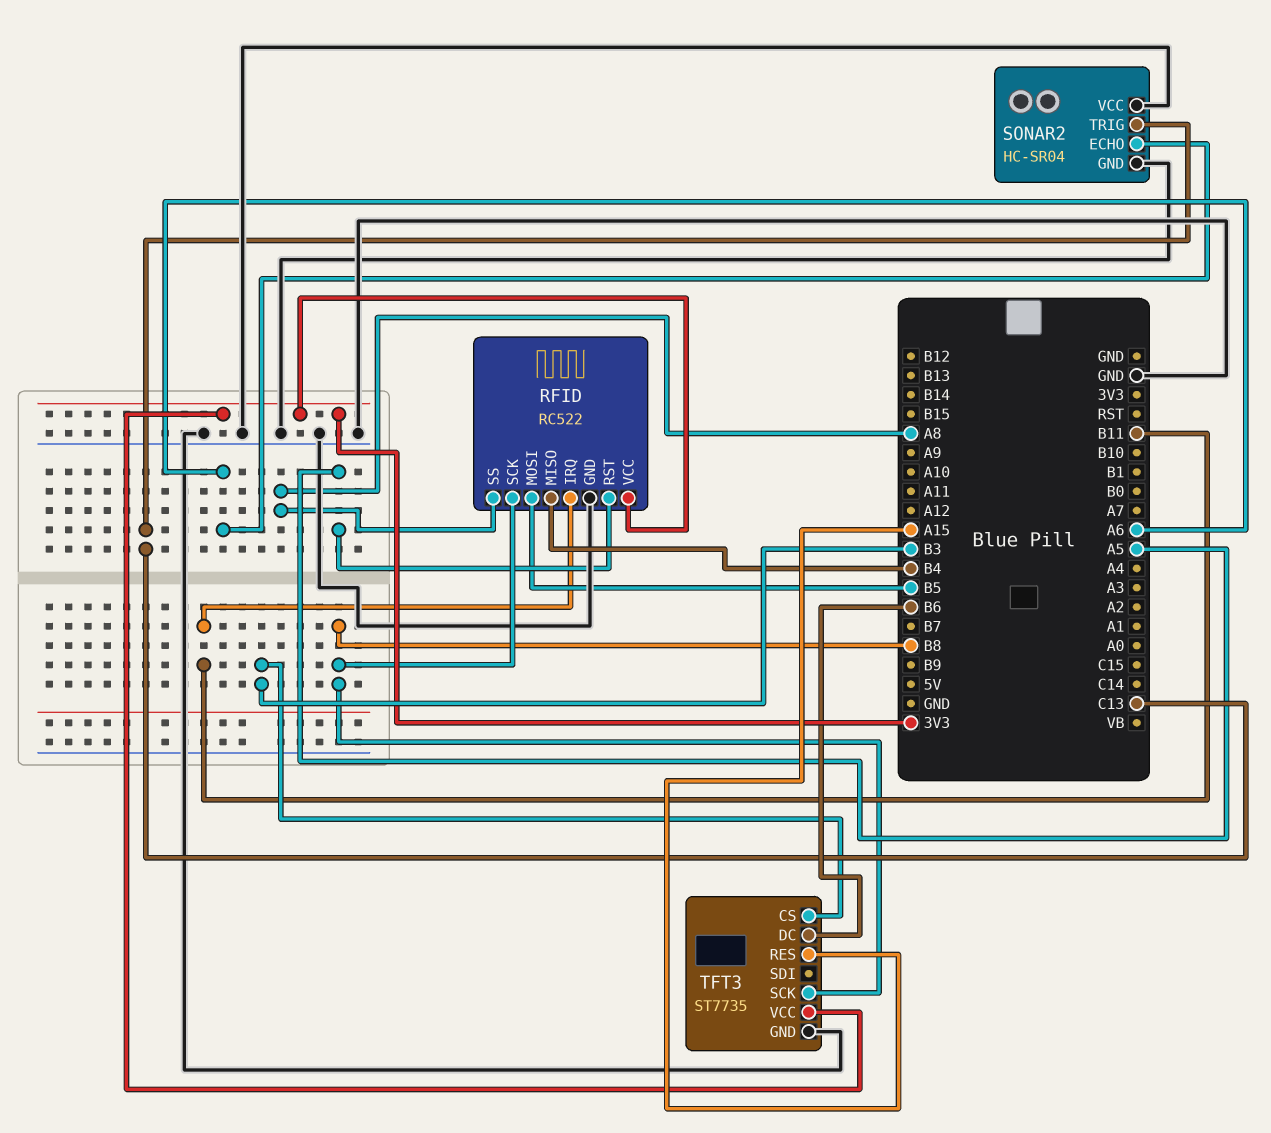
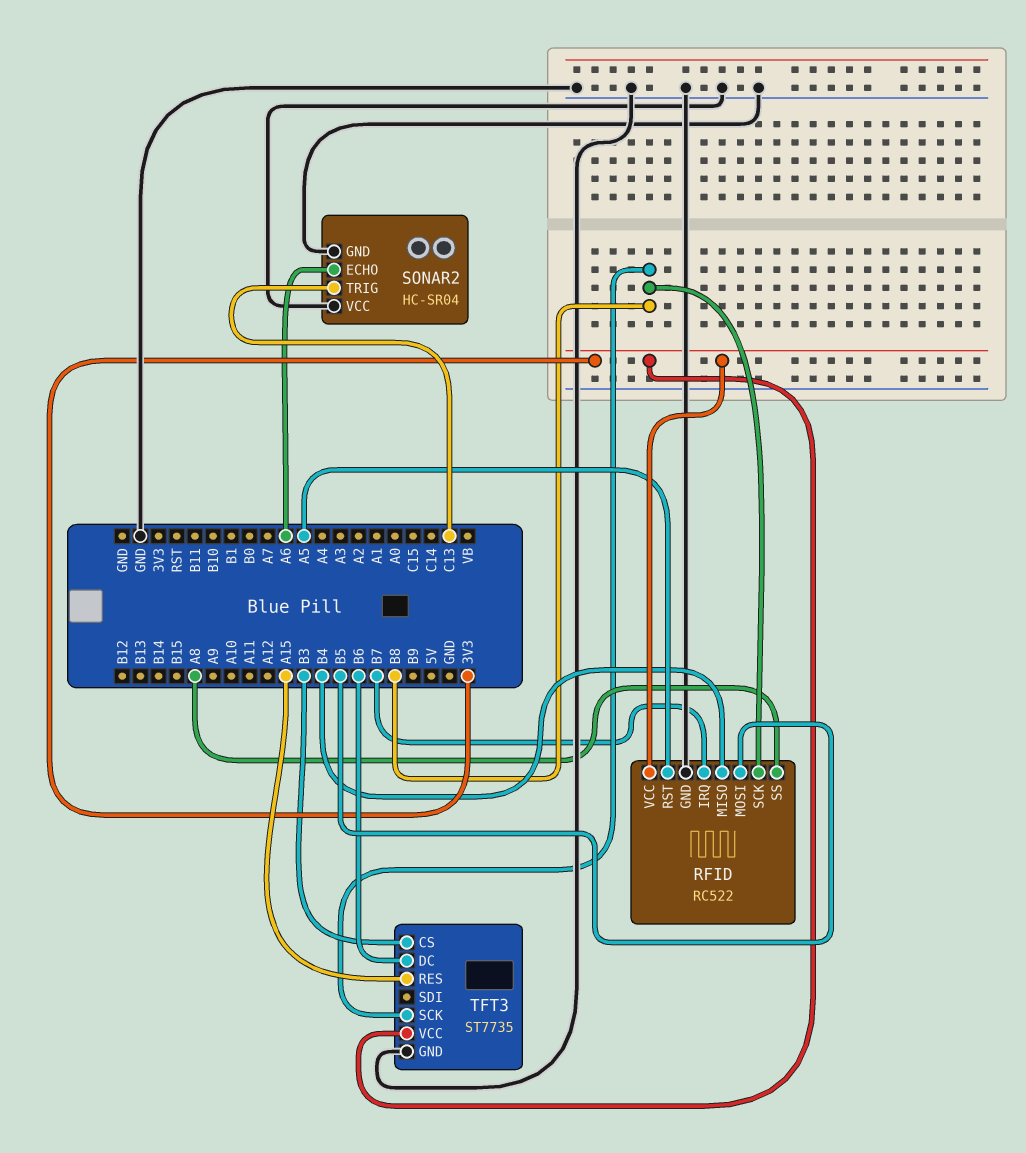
RFID pin IRQ: B11 -> B7

